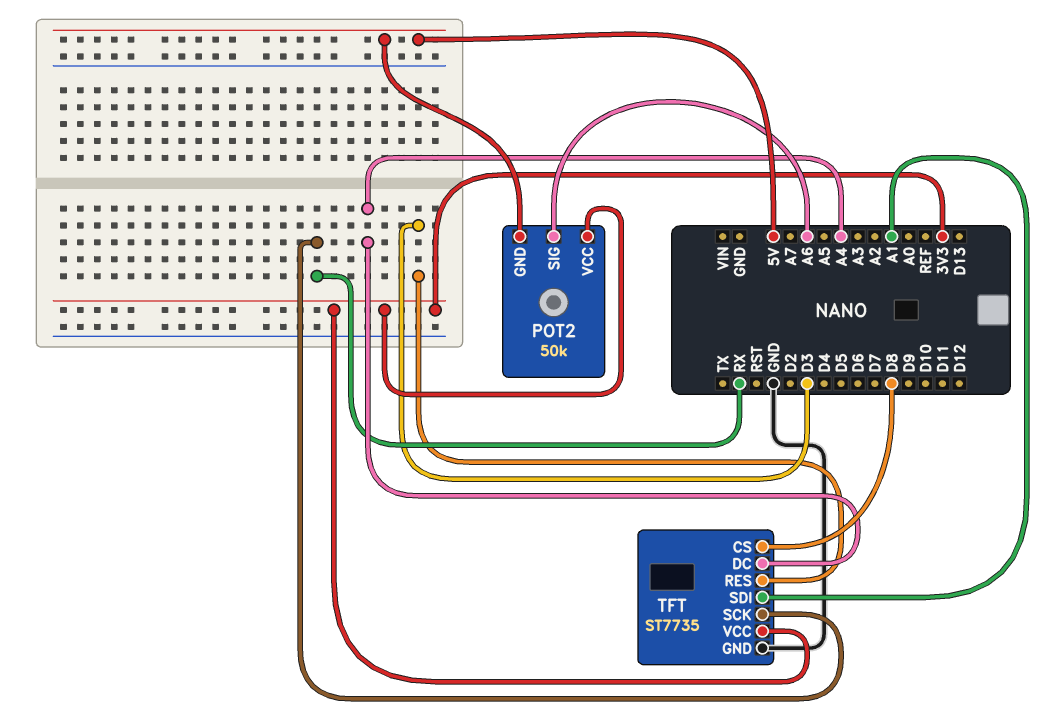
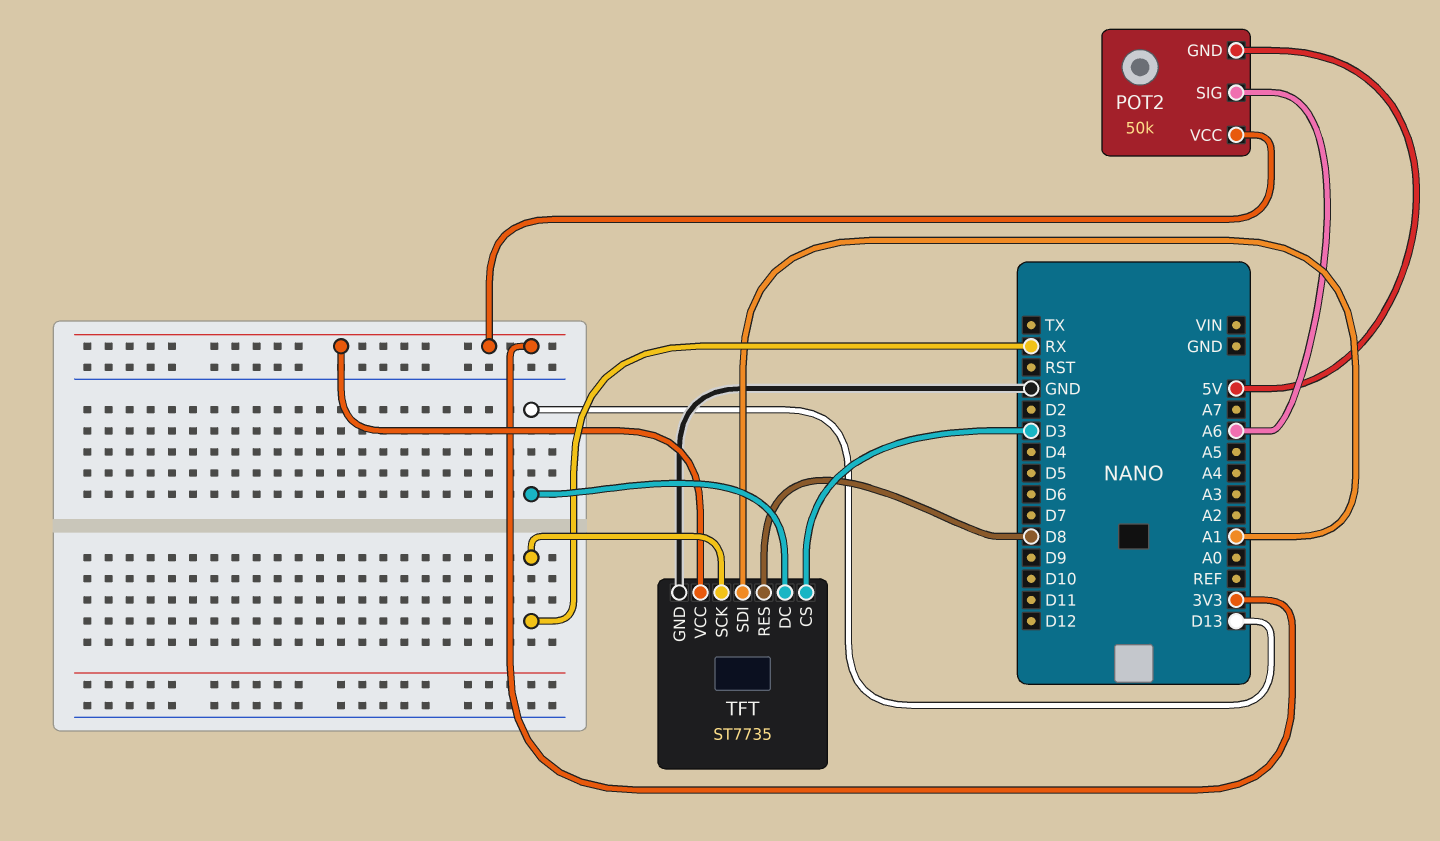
TFT pin CS: D8 -> D3
TFT pin DC: A4 -> D13
TFT pin RES: D3 -> D8

